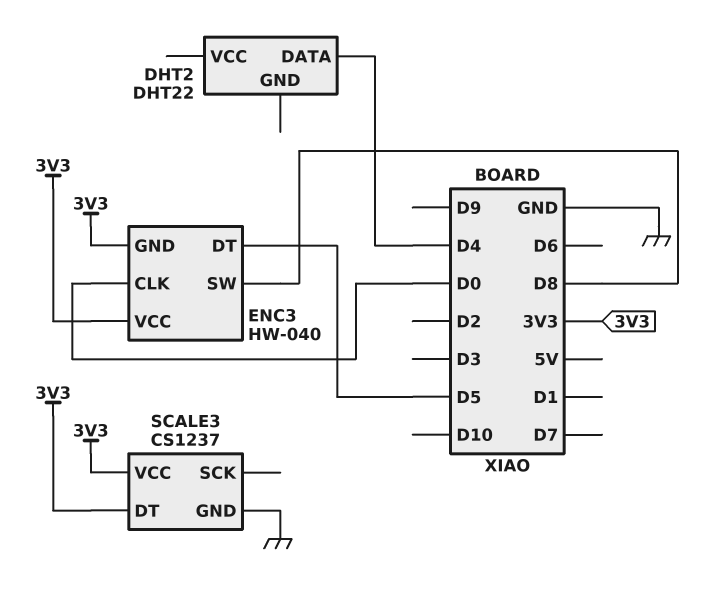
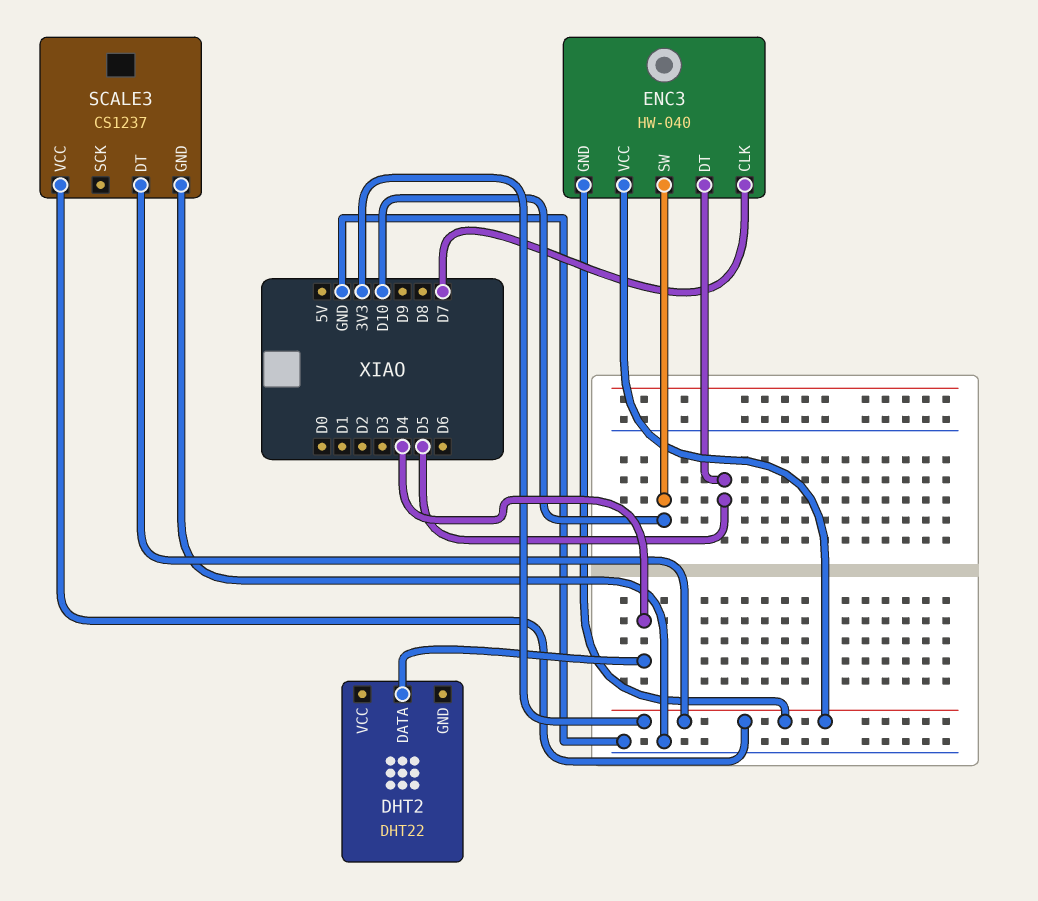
ENC3 pin CLK: D0 -> D7
ENC3 pin SW: D8 -> D10

